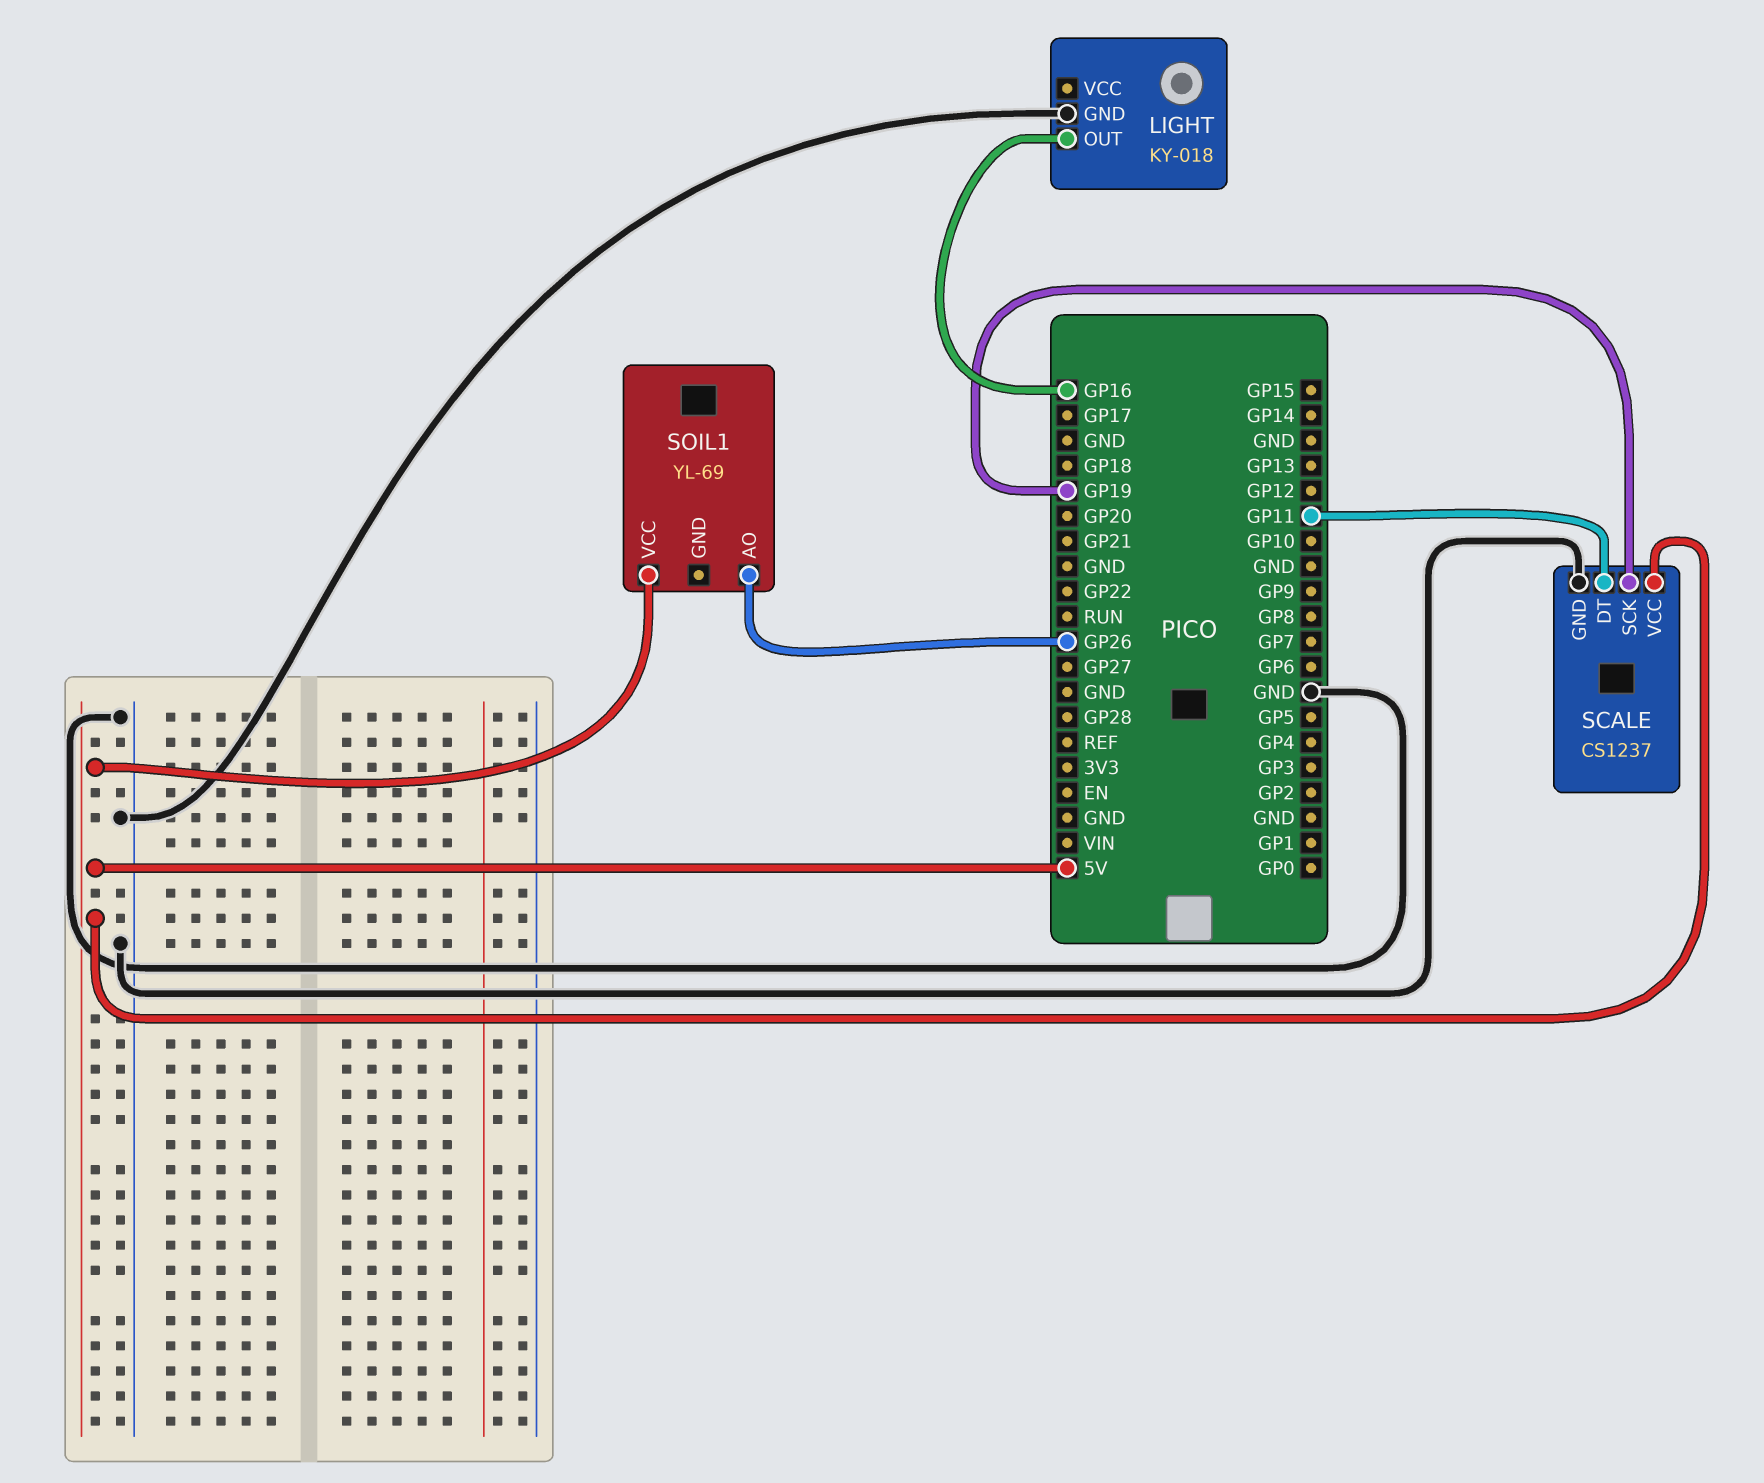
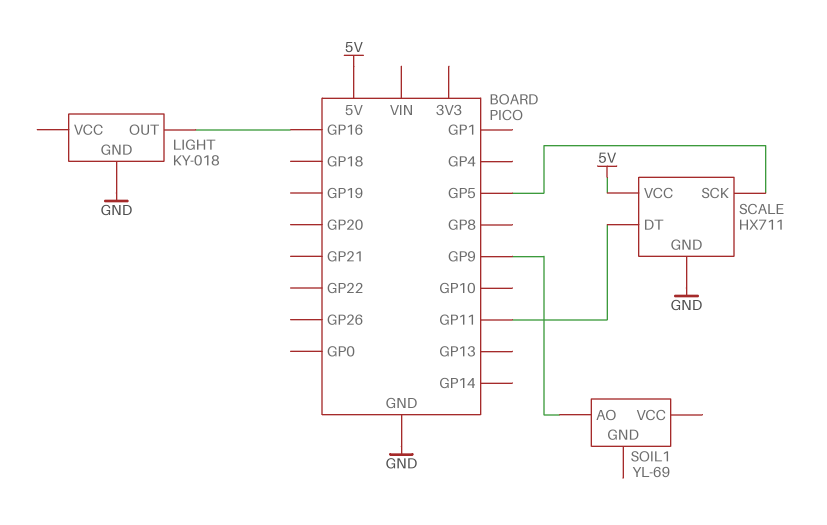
SCALE: CS1237 -> HX711
SCALE pin SCK: GP19 -> GP5
SOIL1 pin AO: GP26 -> GP9
SOIL1 pin VCC: 5V -> none

